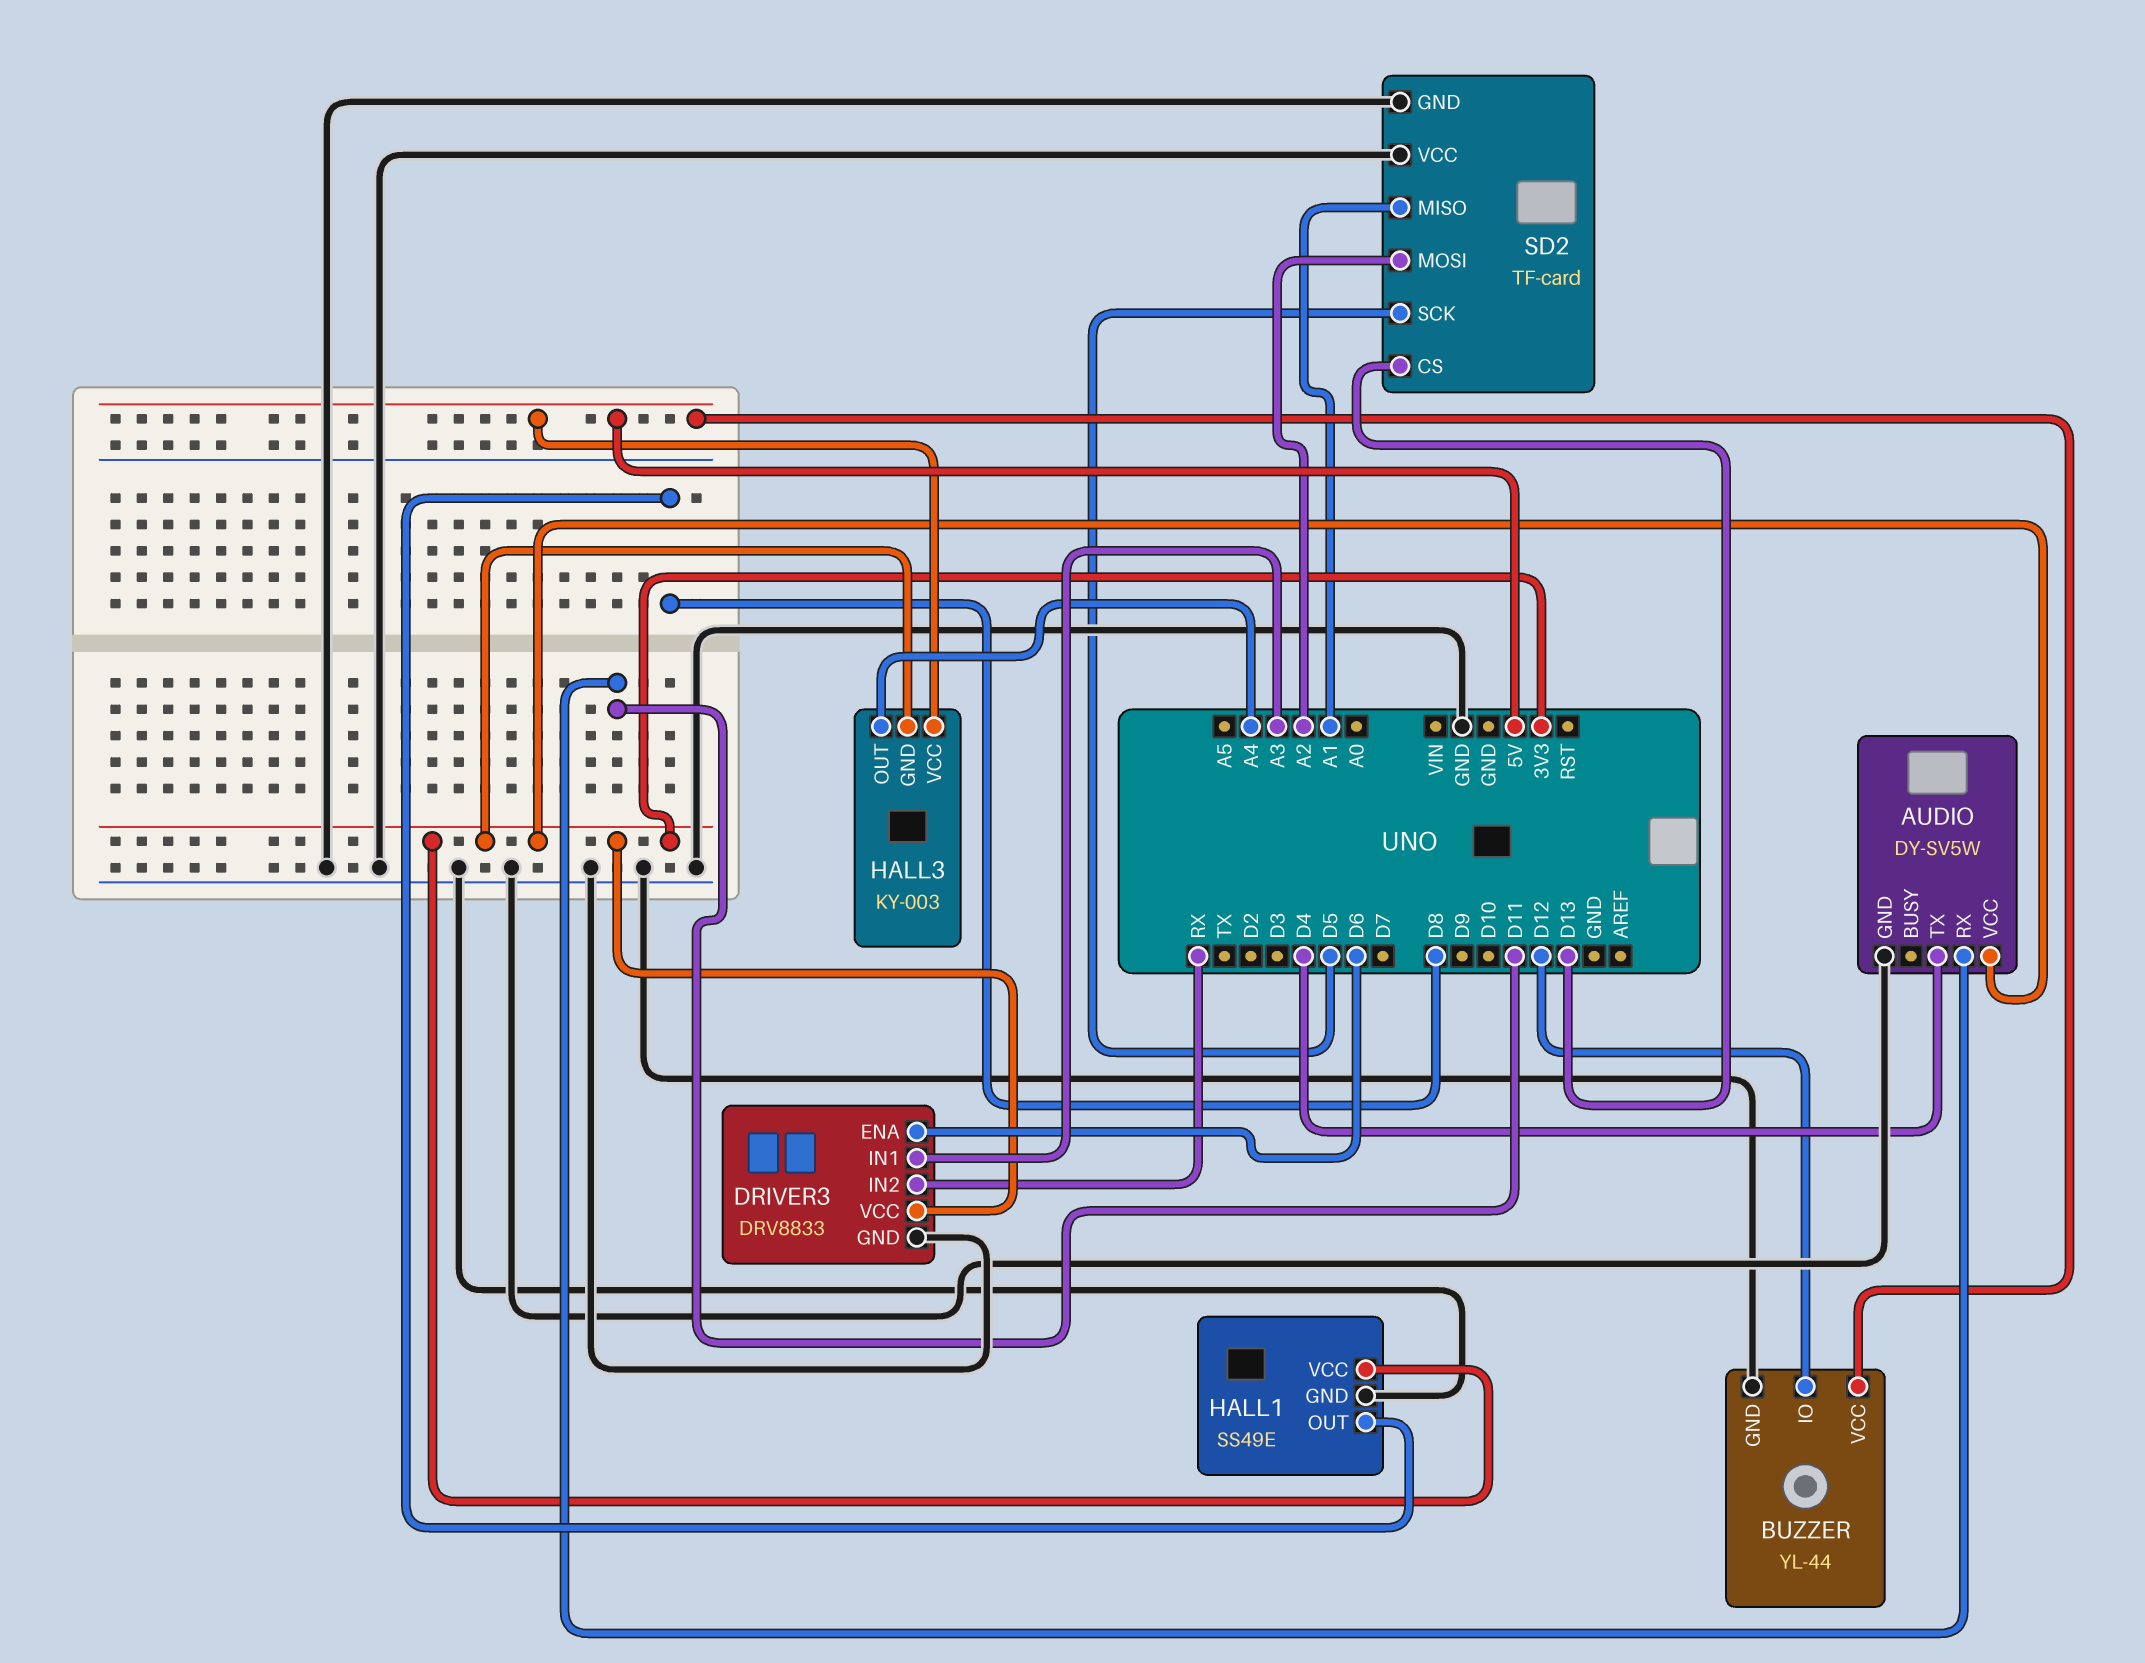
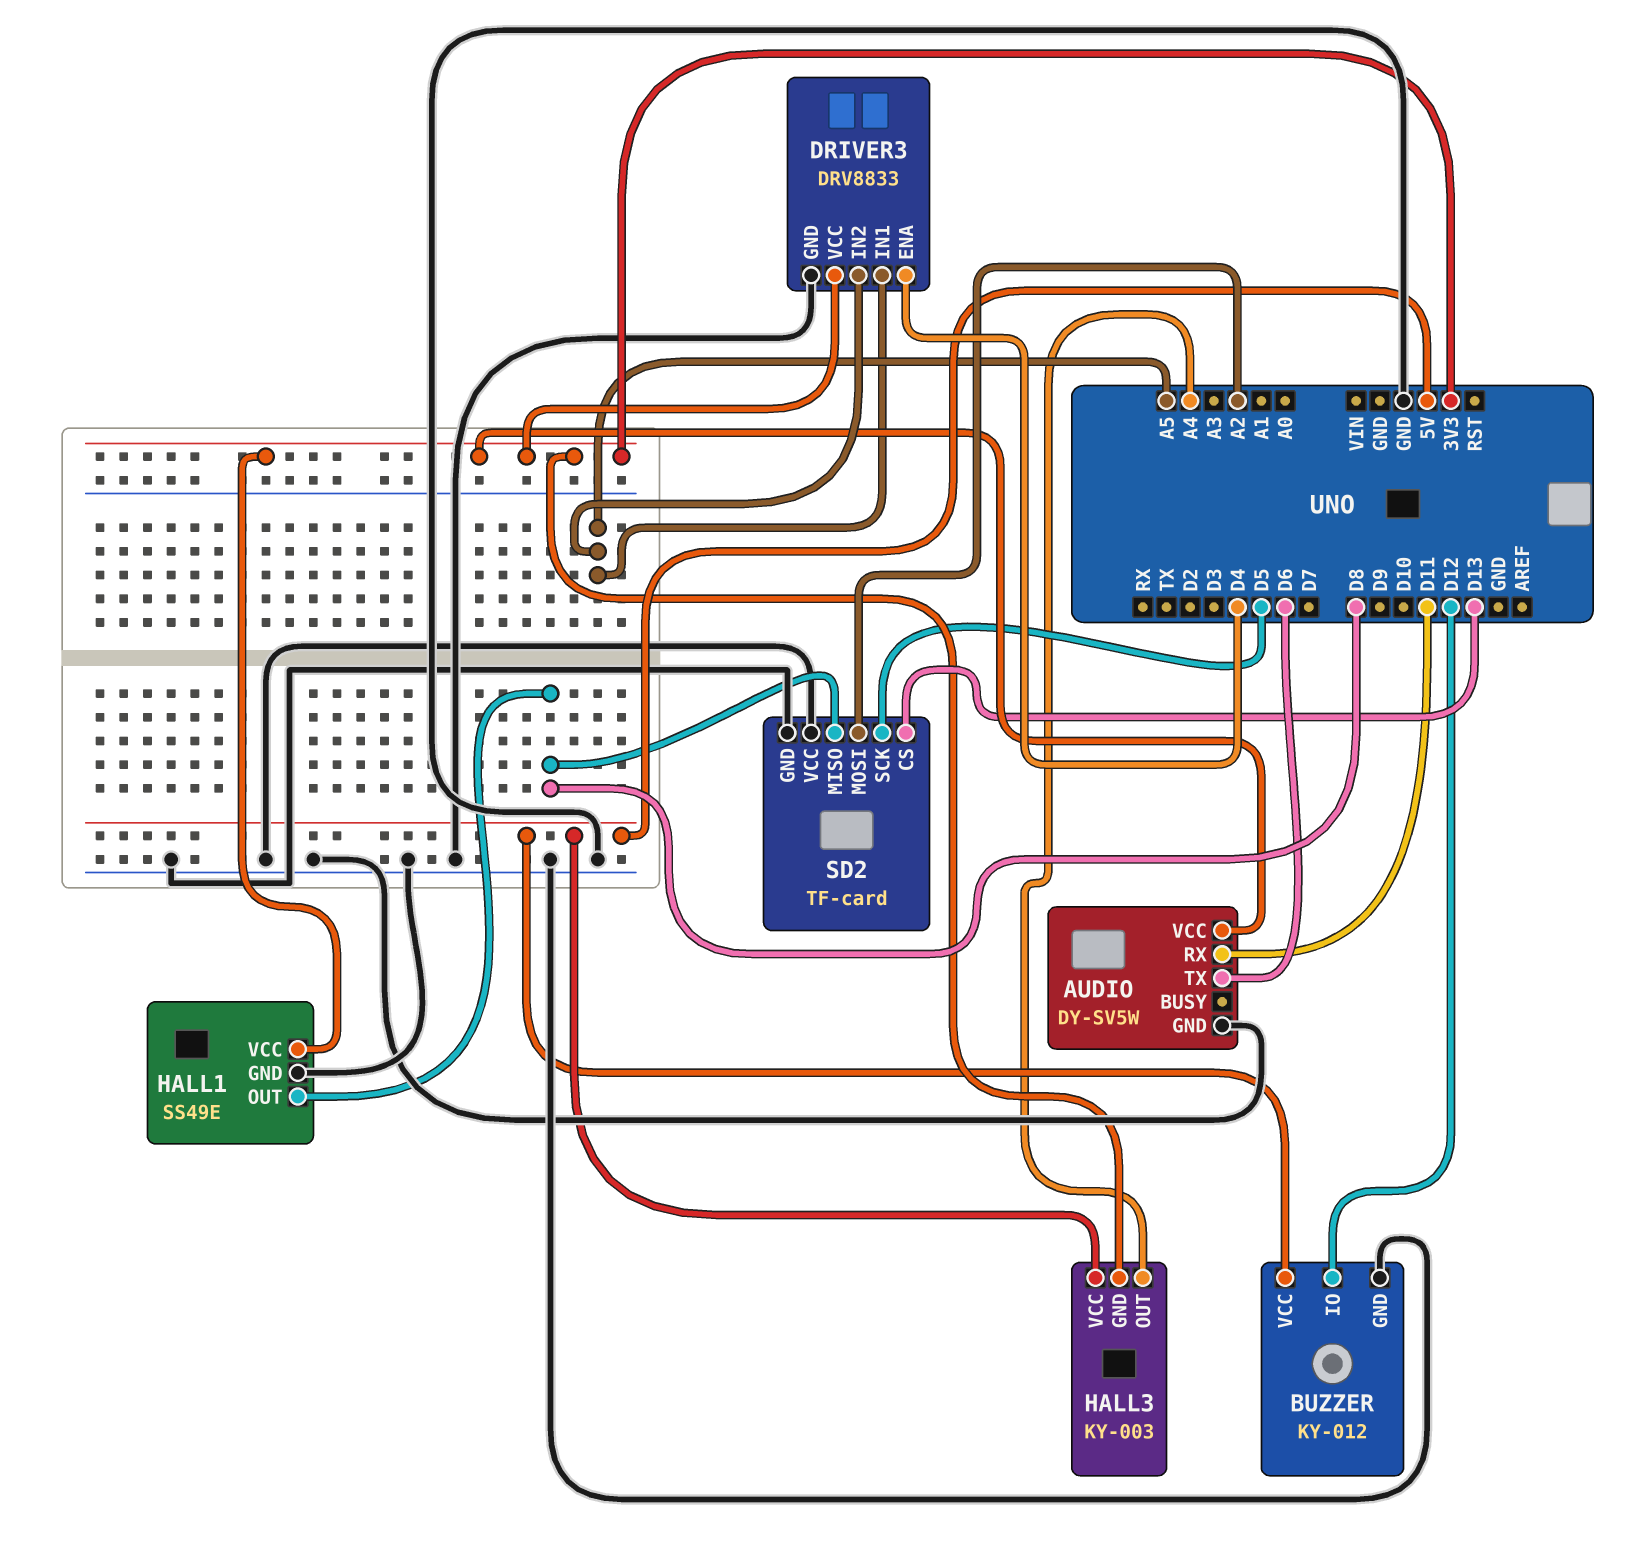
AUDIO pin TX: D4 -> D6
BUZZER: YL-44 -> KY-012
DRIVER3 pin ENA: D6 -> D4
DRIVER3 pin IN1: A3 -> A5
DRIVER3 pin IN2: RX -> A5
SD2 pin MISO: A1 -> D8

